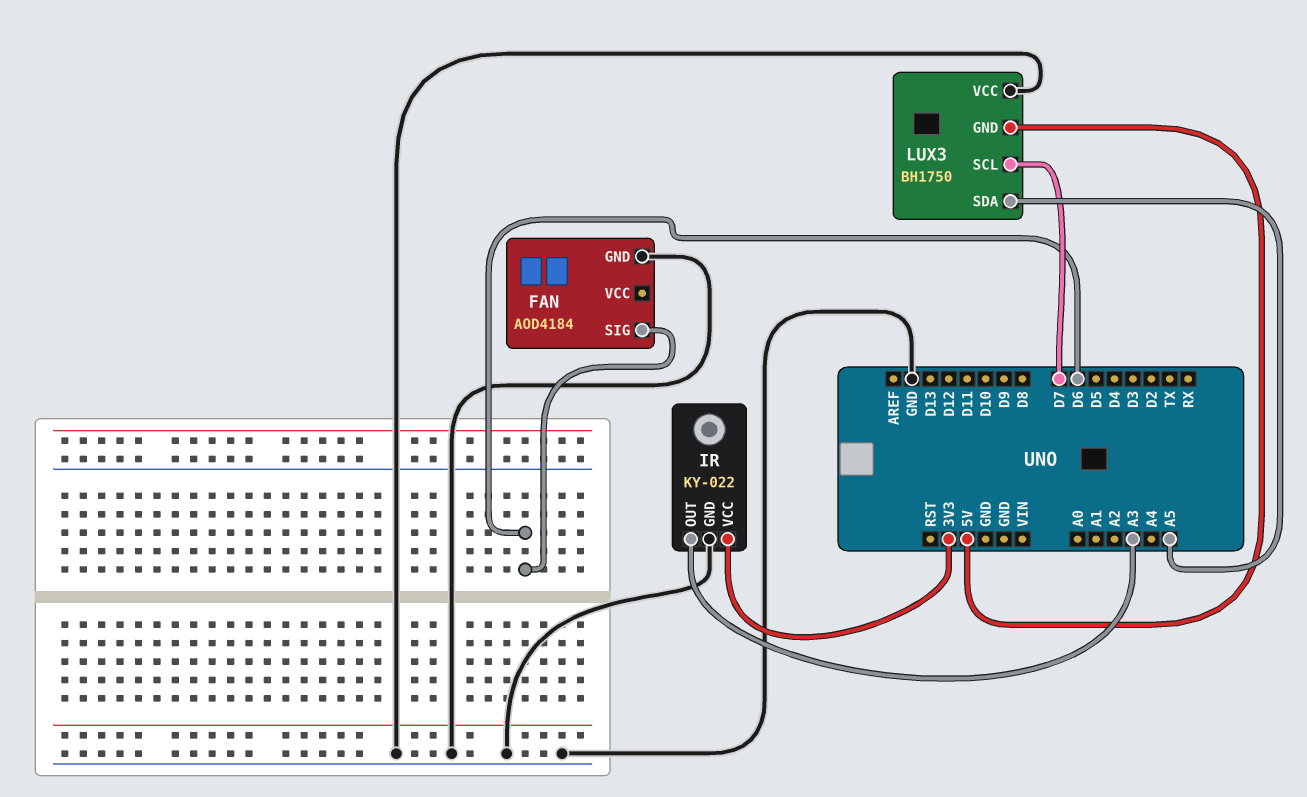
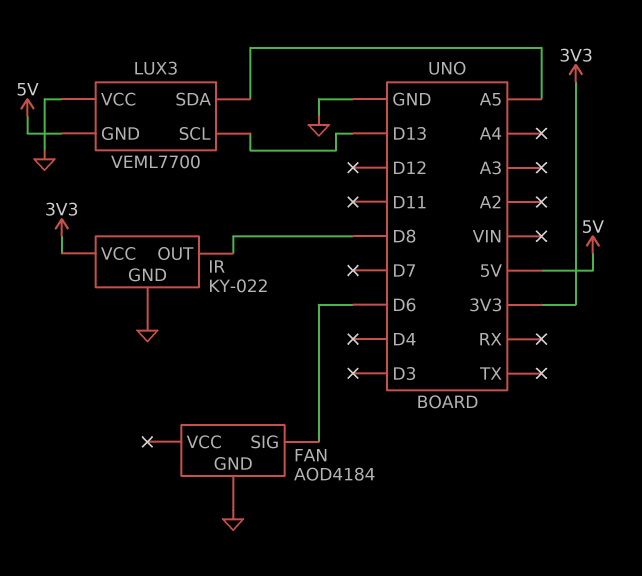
IR pin OUT: A3 -> D8
LUX3: BH1750 -> VEML7700
LUX3 pin SCL: D7 -> D13

